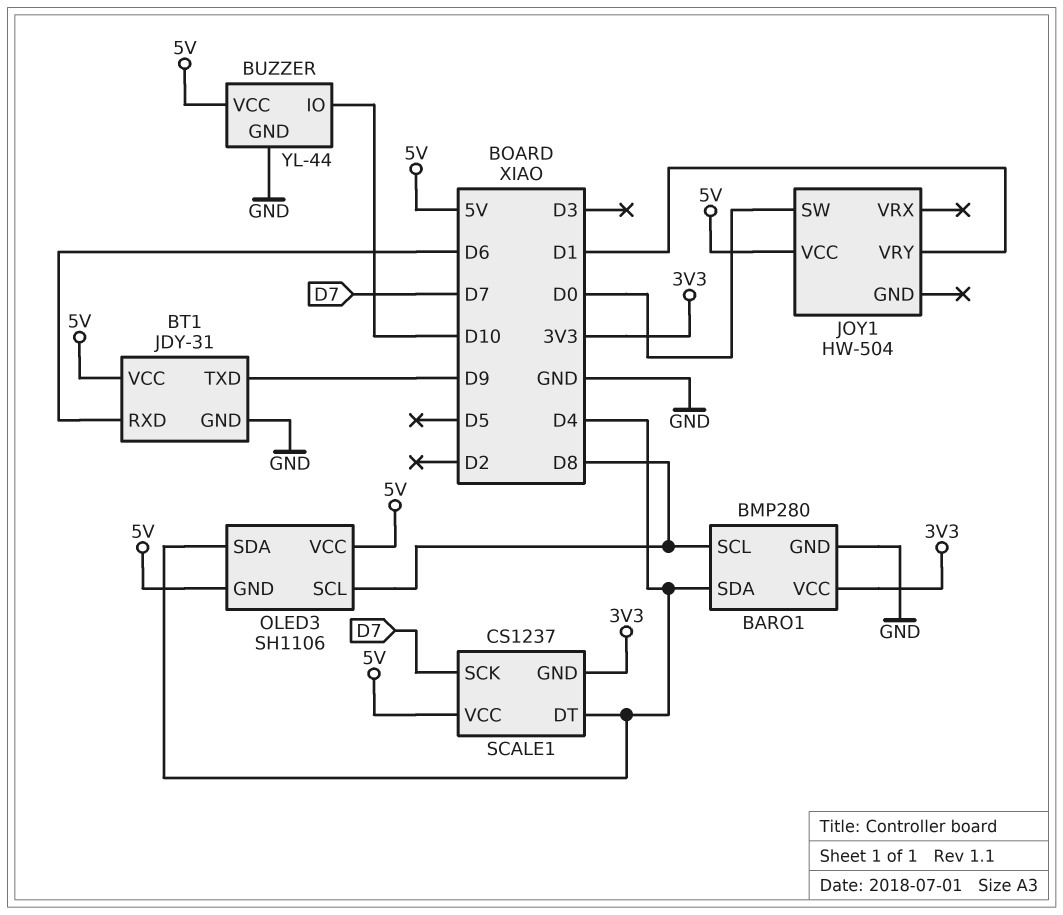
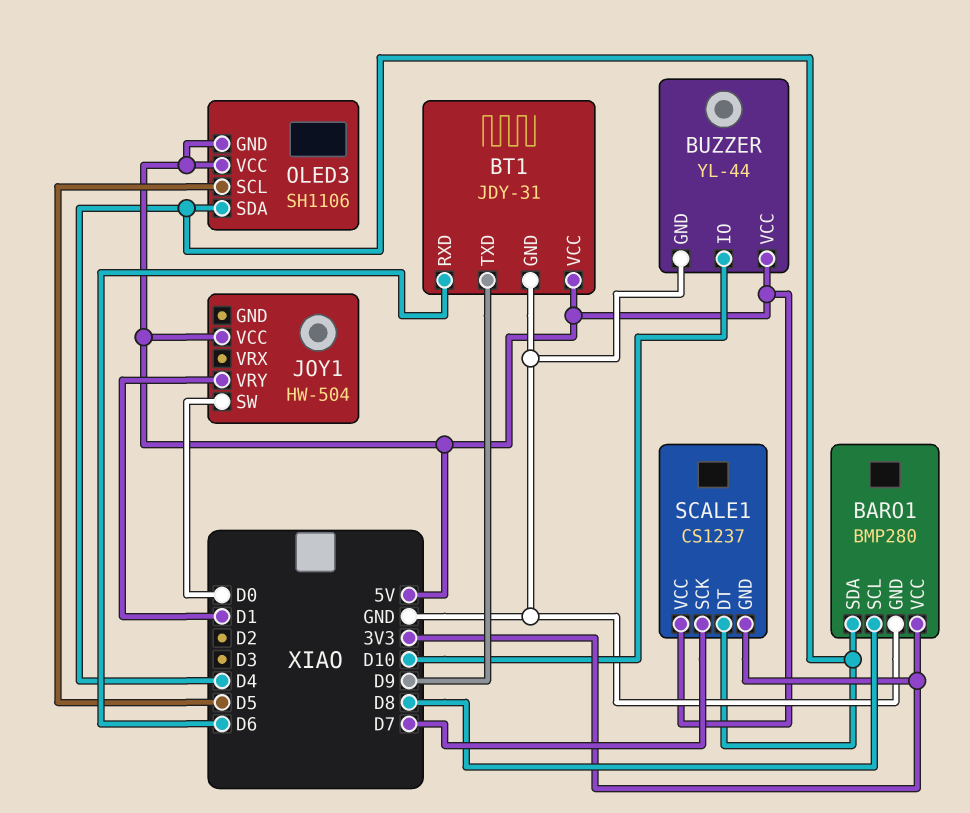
OLED3 pin SCL: D8 -> D5

